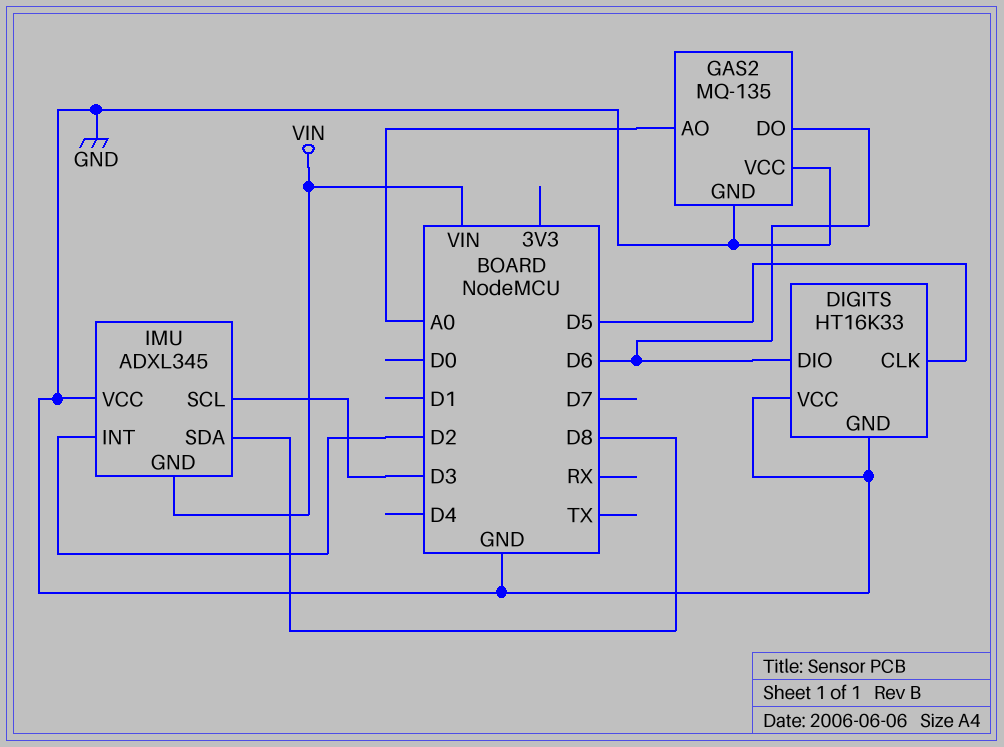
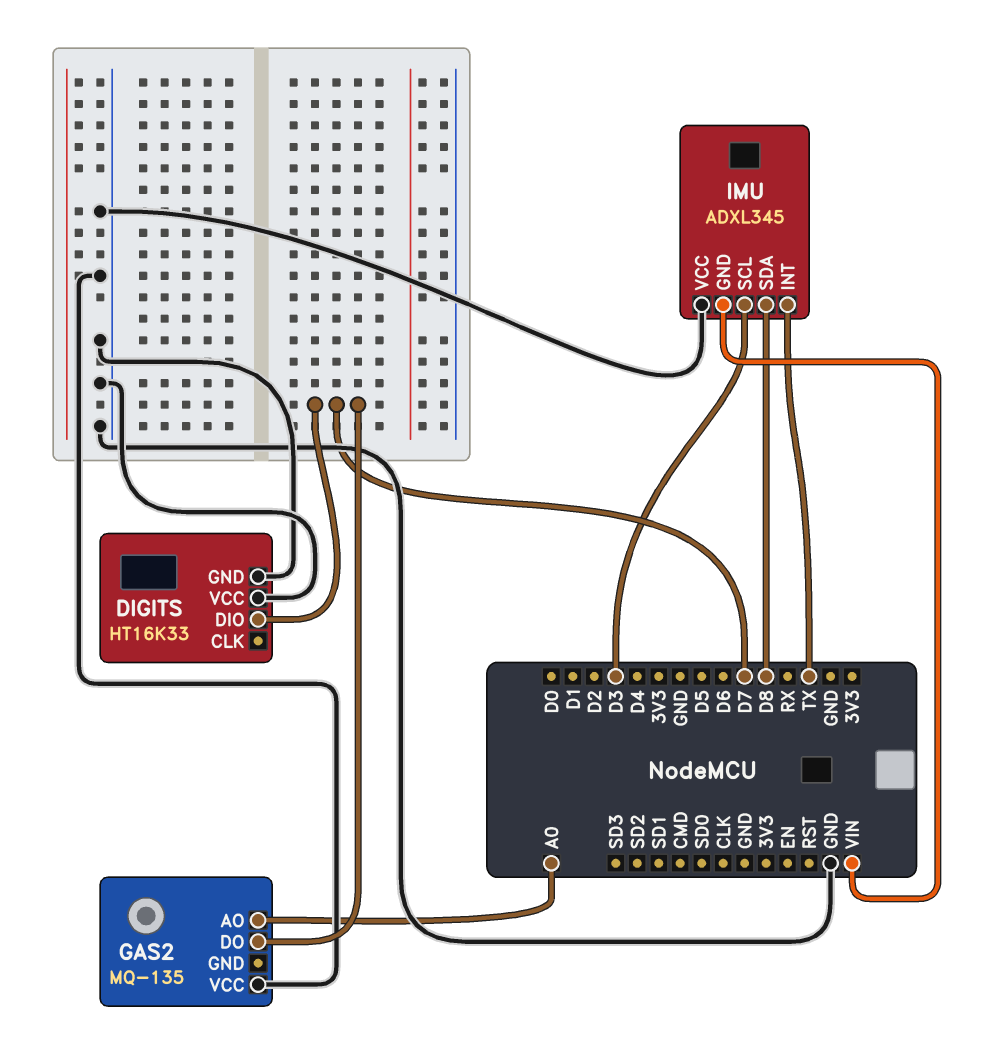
DIGITS pin CLK: D5 -> none
DIGITS pin DIO: D6 -> D7
GAS2 pin DO: D6 -> D7
GAS2 pin GND: GND -> none
IMU pin INT: D2 -> TX

